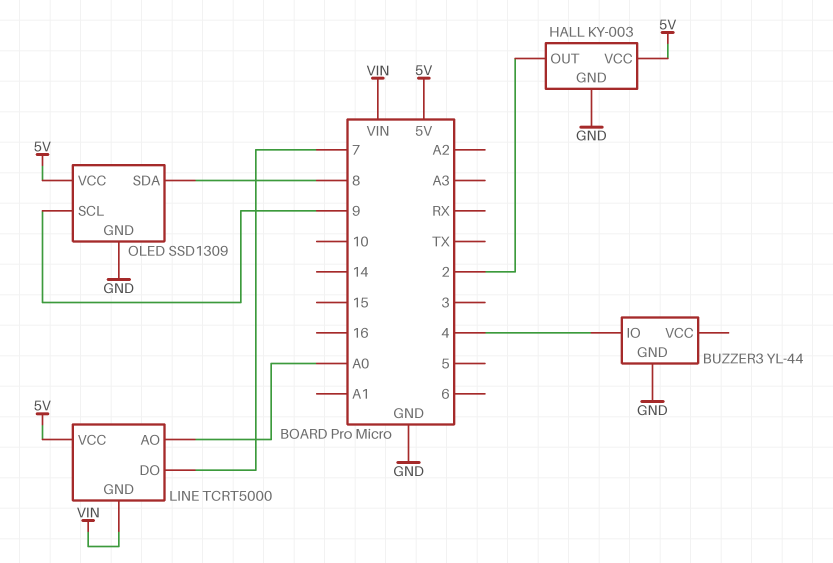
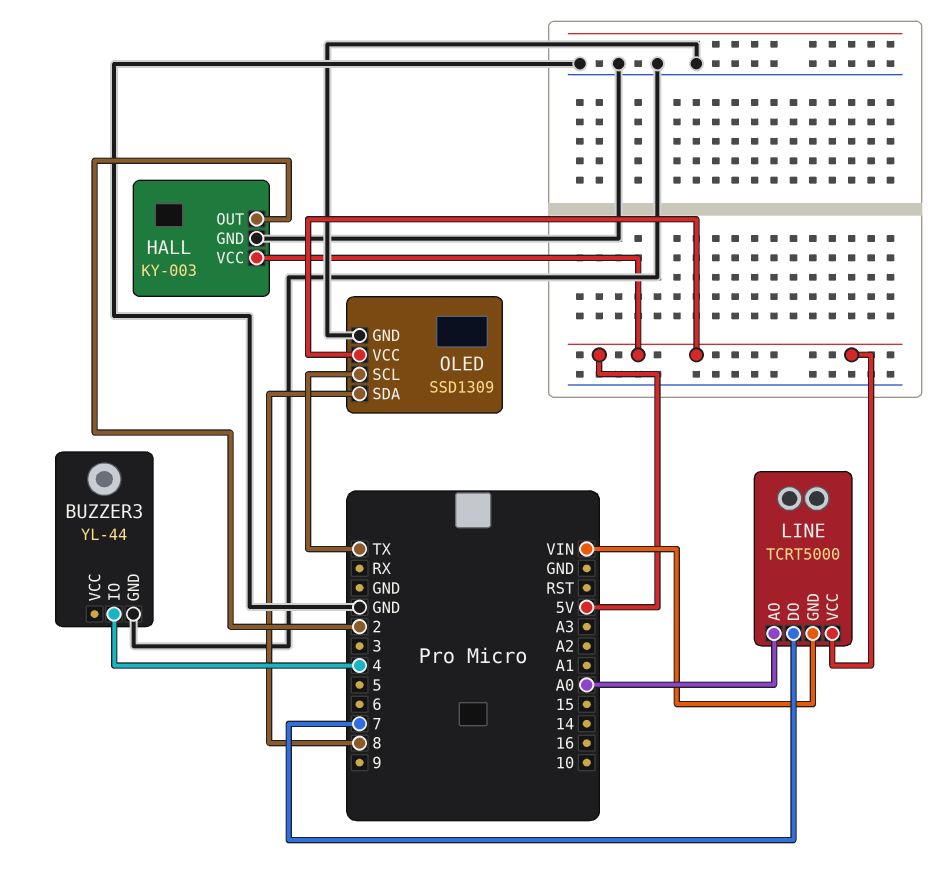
OLED pin SCL: 9 -> TX

